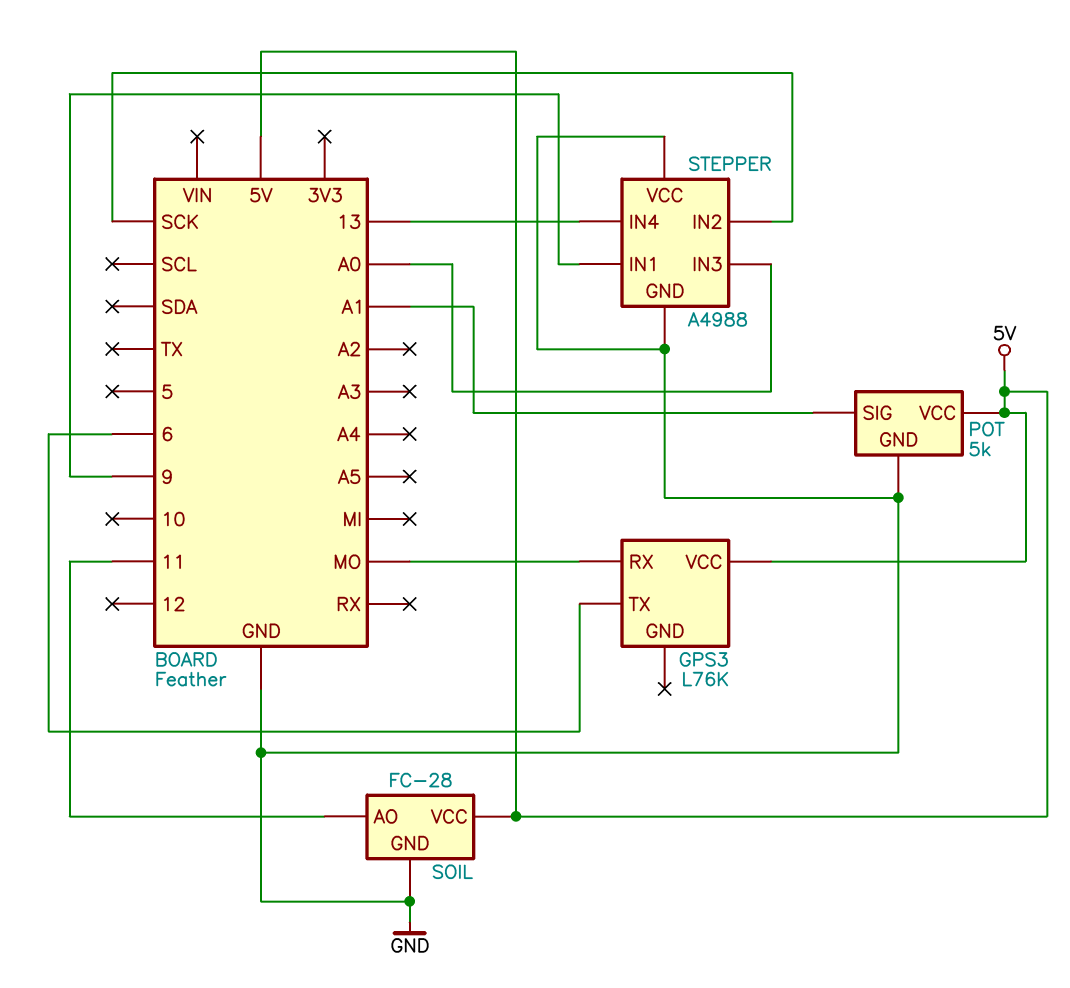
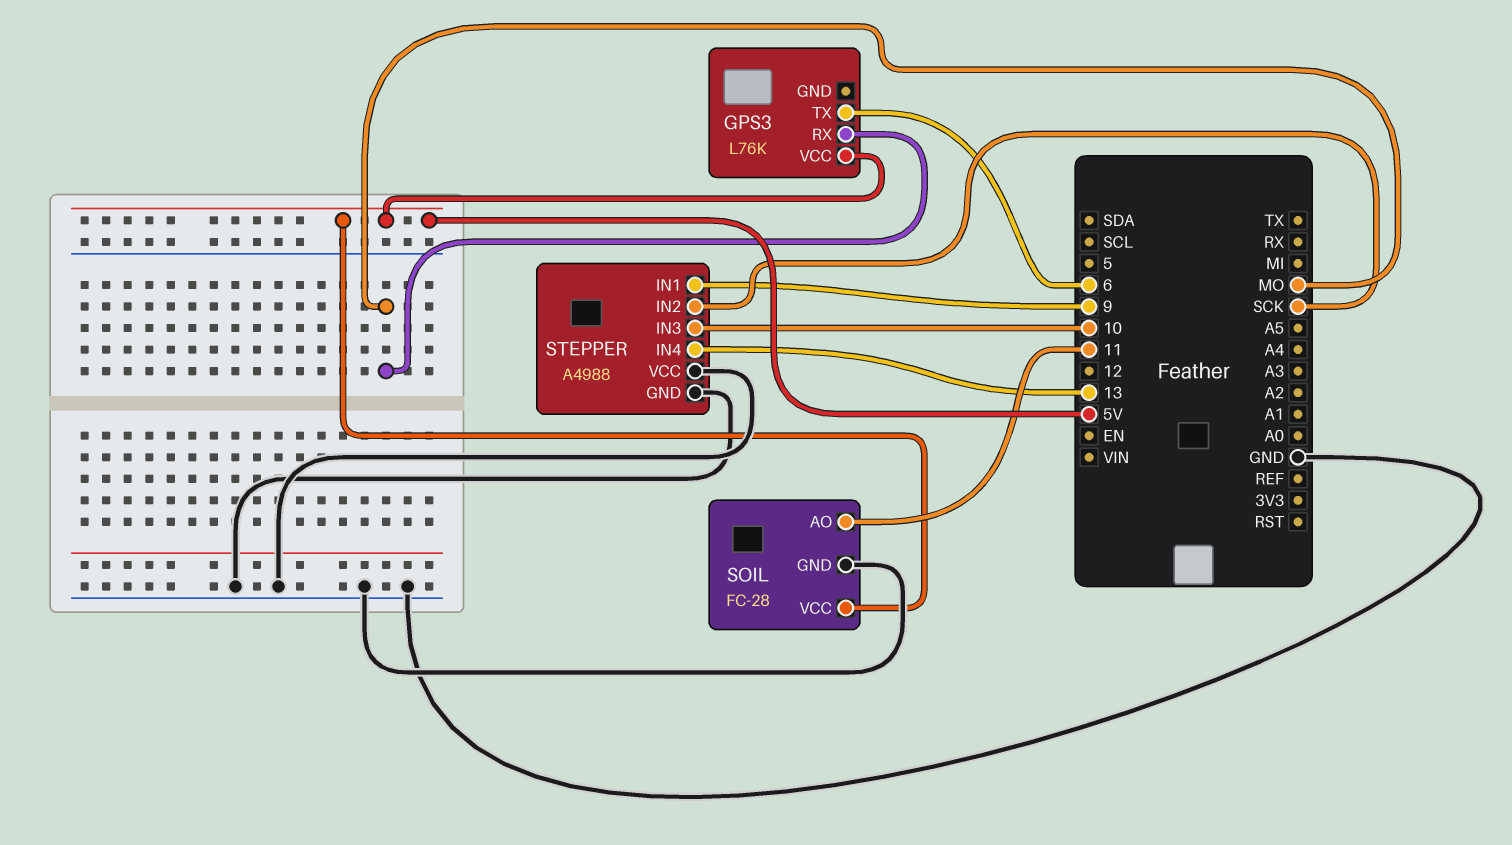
POT: 5k -> none
POT pin GND: GND -> none
POT pin SIG: A1 -> none
POT pin VCC: 5V -> none
STEPPER pin IN3: A0 -> 10

